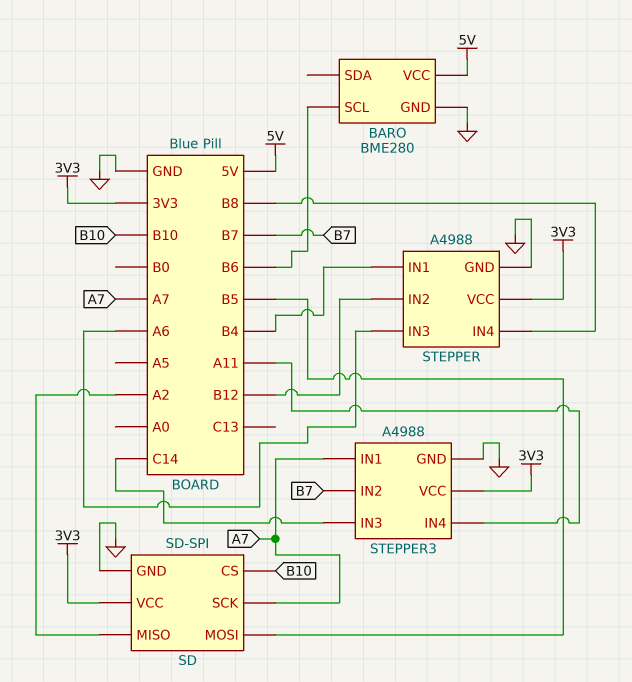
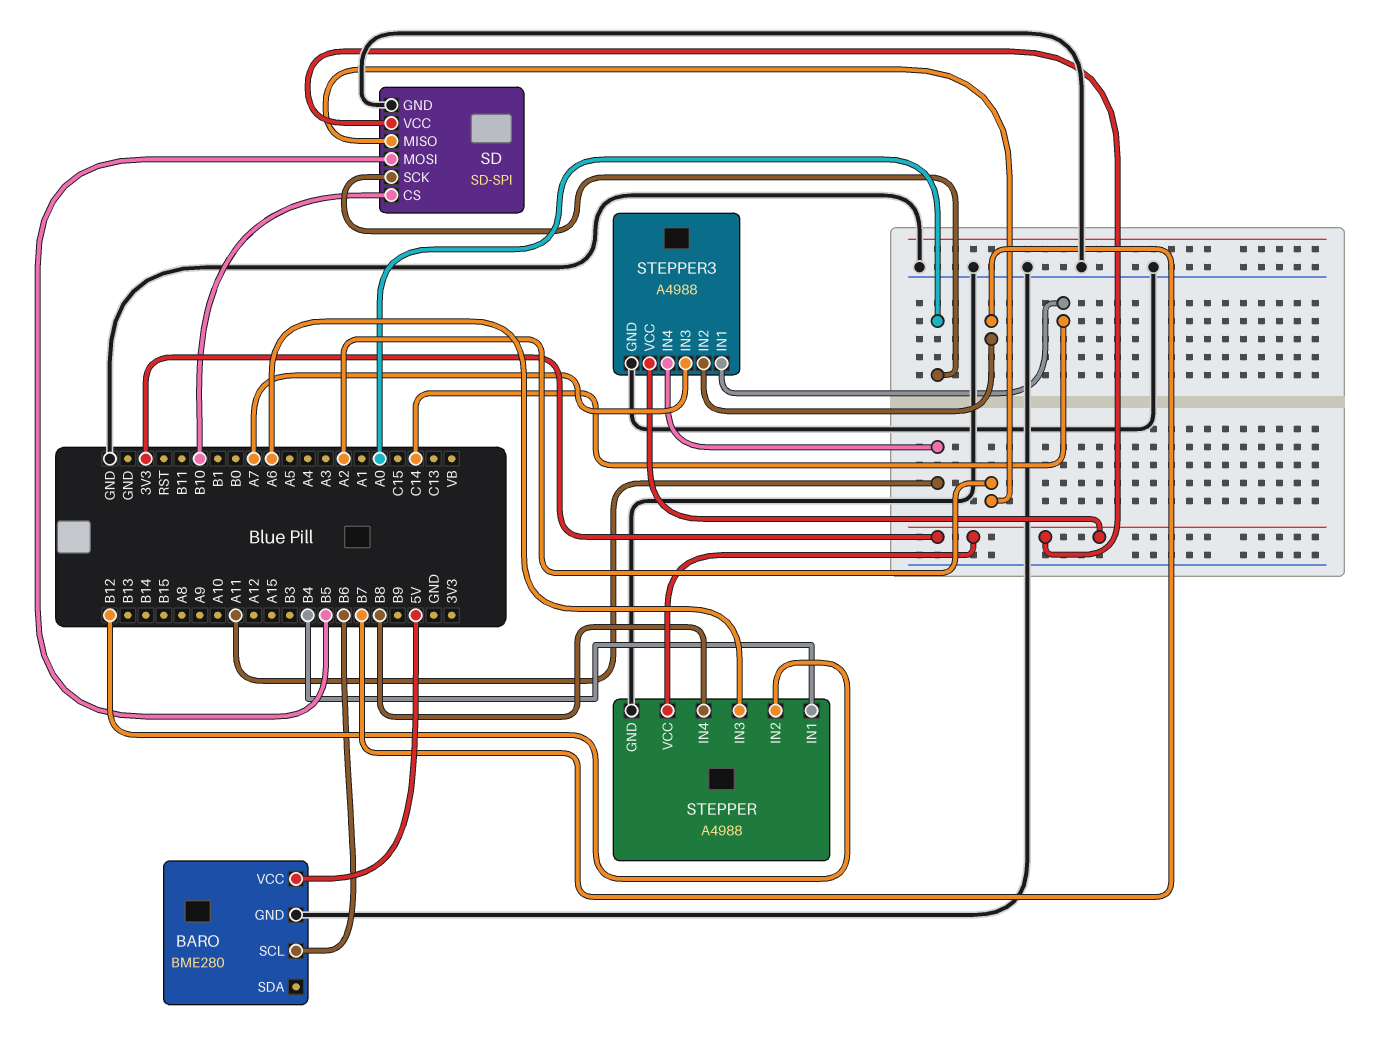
SD pin SCK: A7 -> A0
STEPPER3 pin IN1: A7 -> C14
STEPPER3 pin IN3: C14 -> A7

